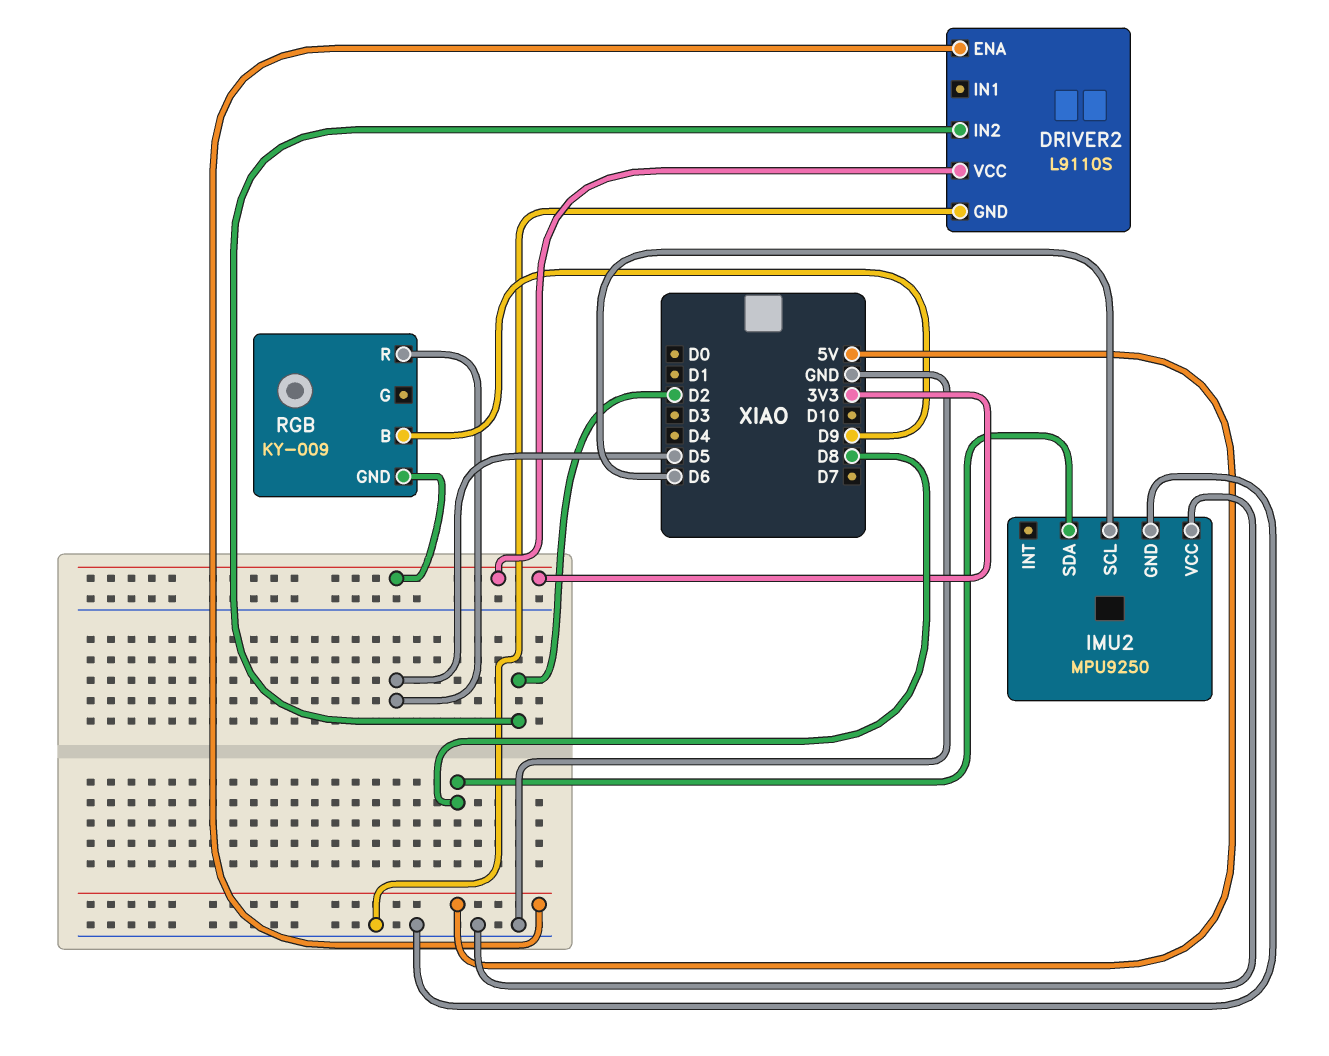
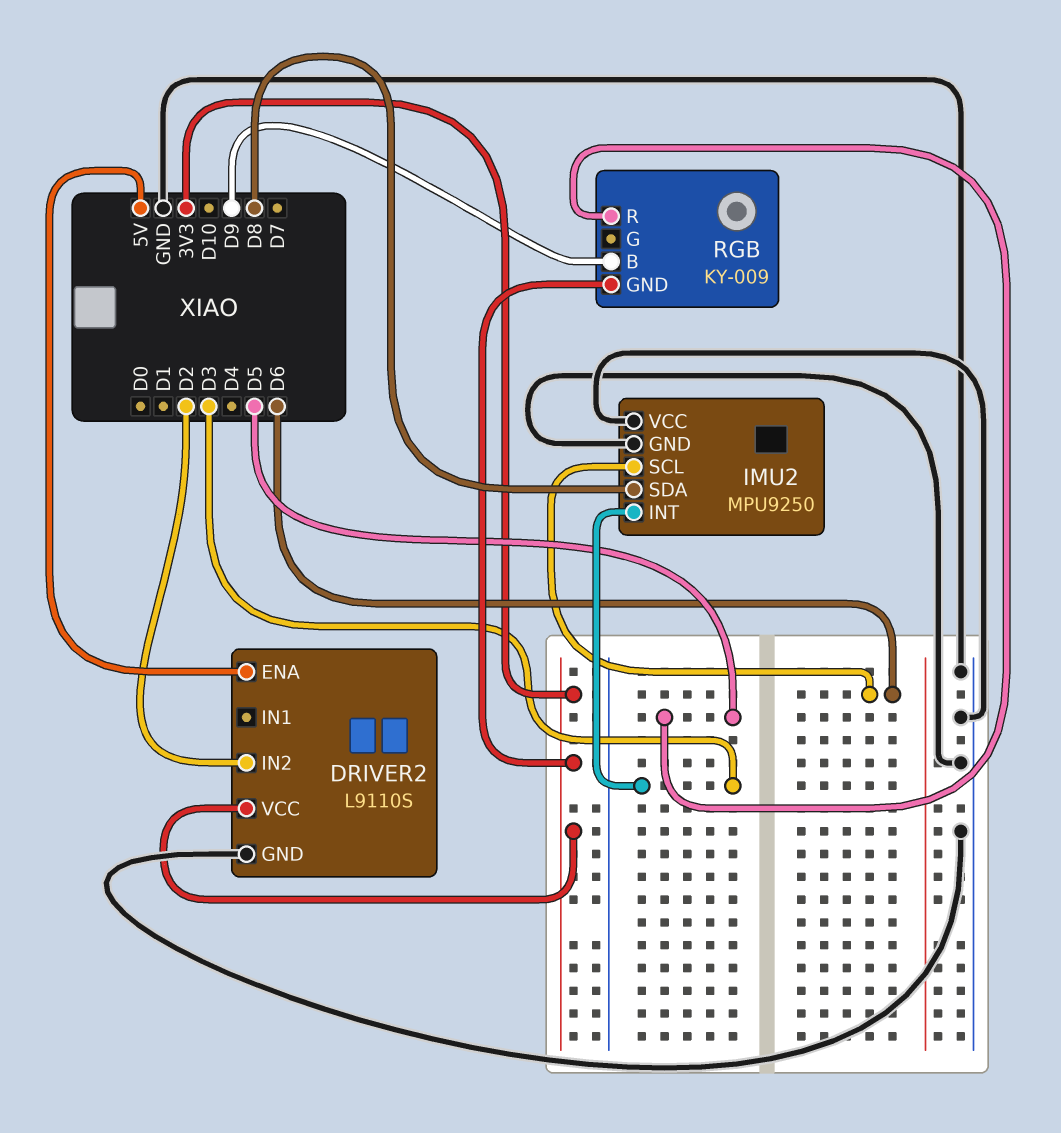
IMU2 pin INT: none -> D3

